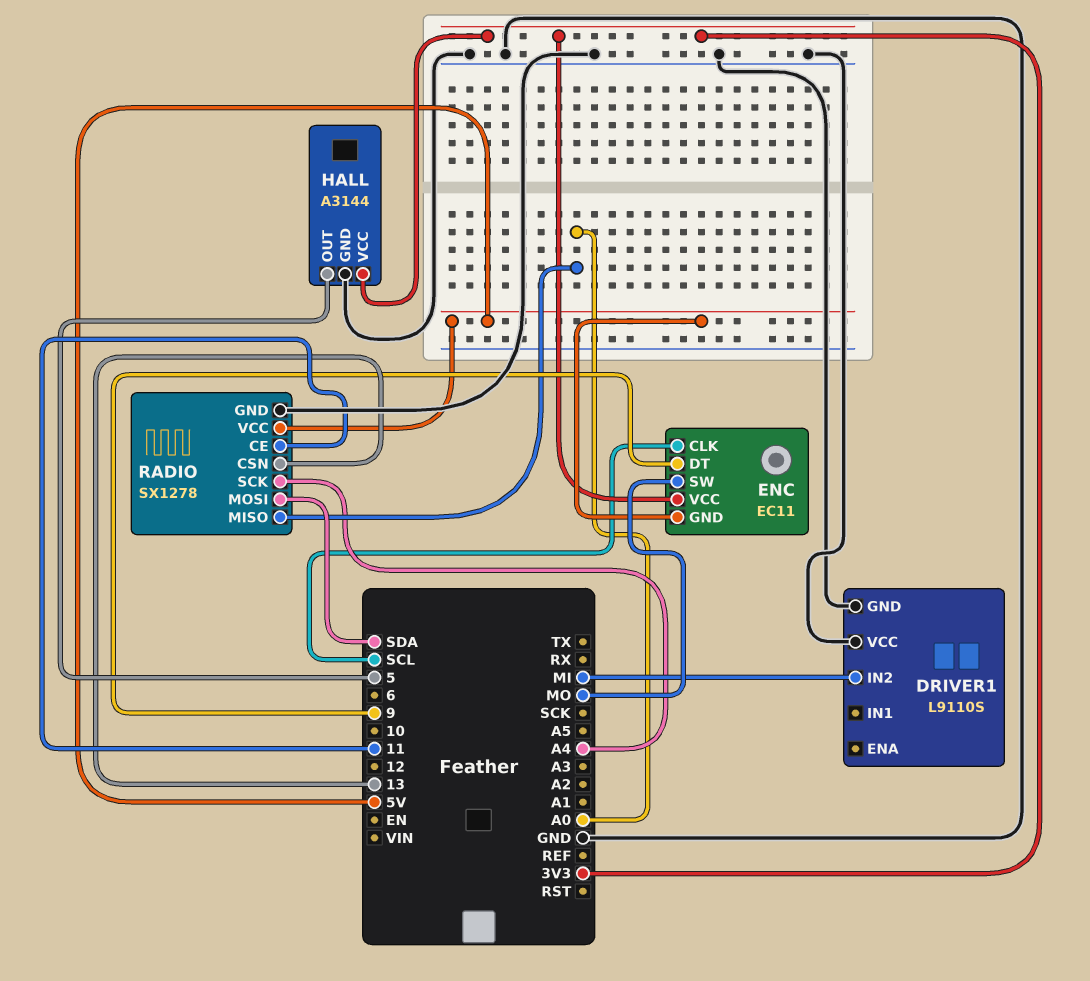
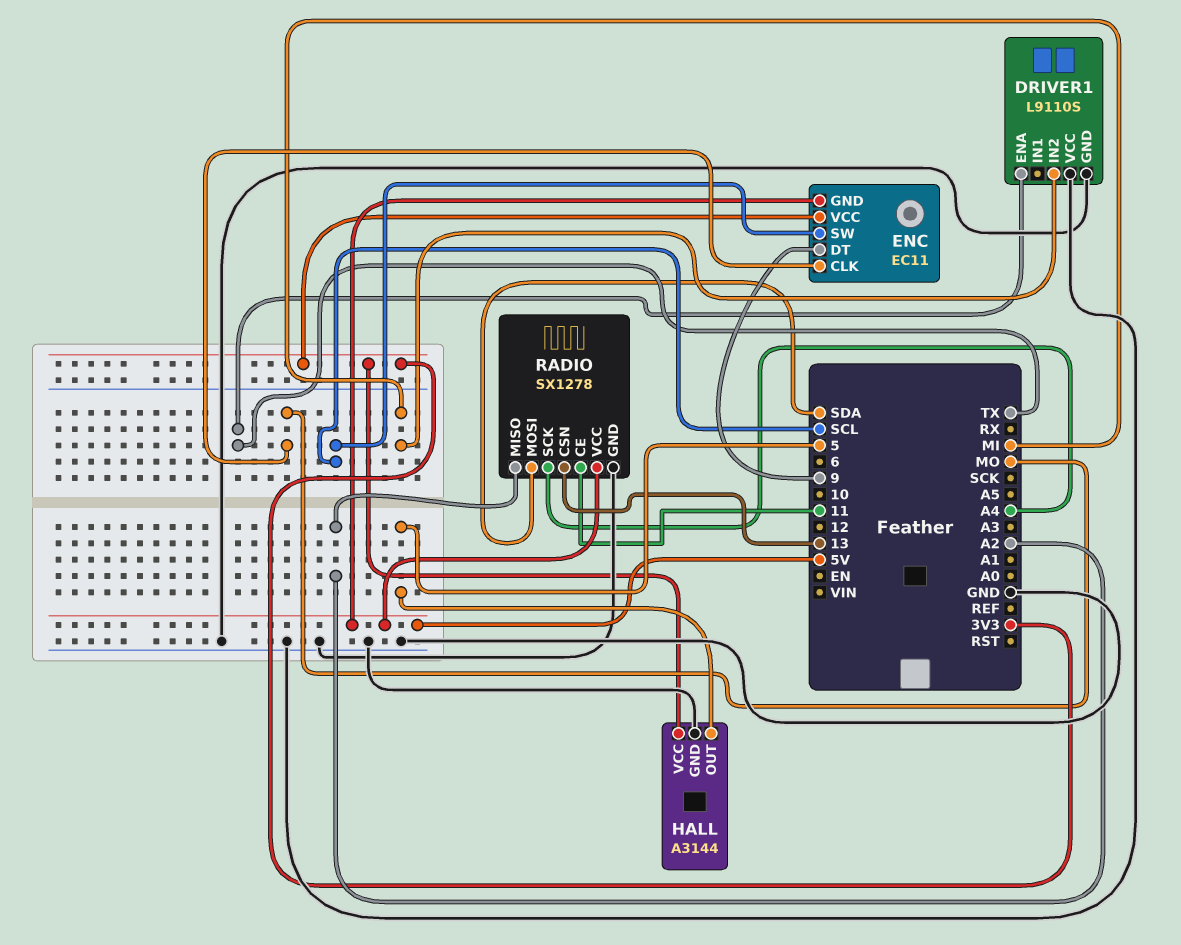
DRIVER1 pin ENA: none -> TX
ENC pin CLK: SCL -> MO
ENC pin SW: MO -> SCL
RADIO pin MISO: A0 -> A2

